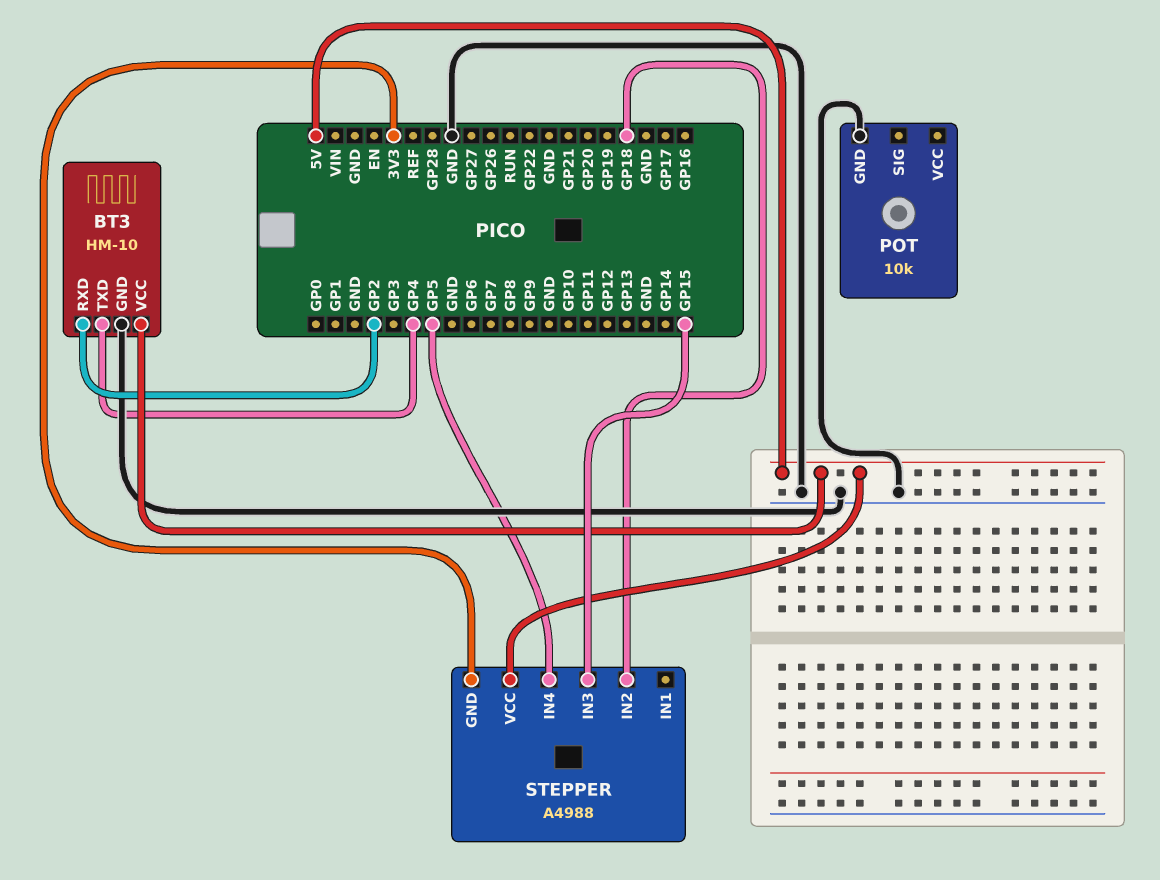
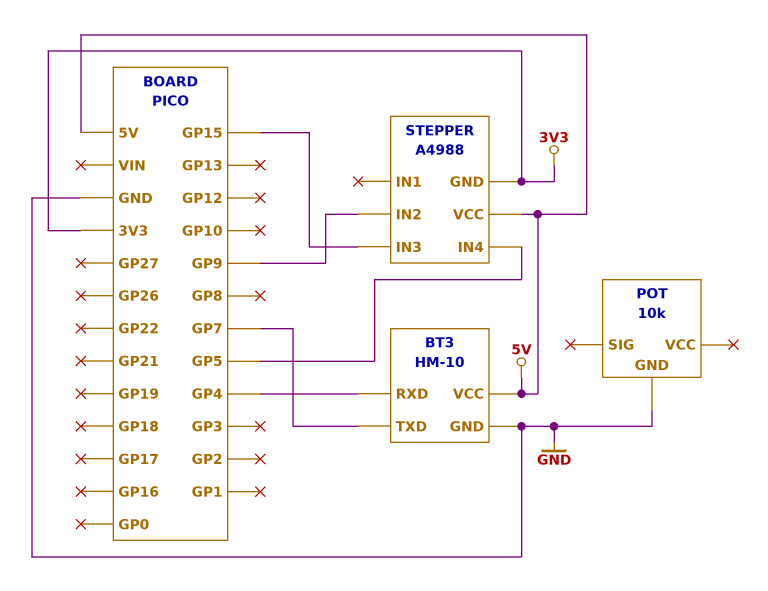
BT3 pin RXD: GP2 -> GP4
BT3 pin TXD: GP4 -> GP7
STEPPER pin IN2: GP18 -> GP9

